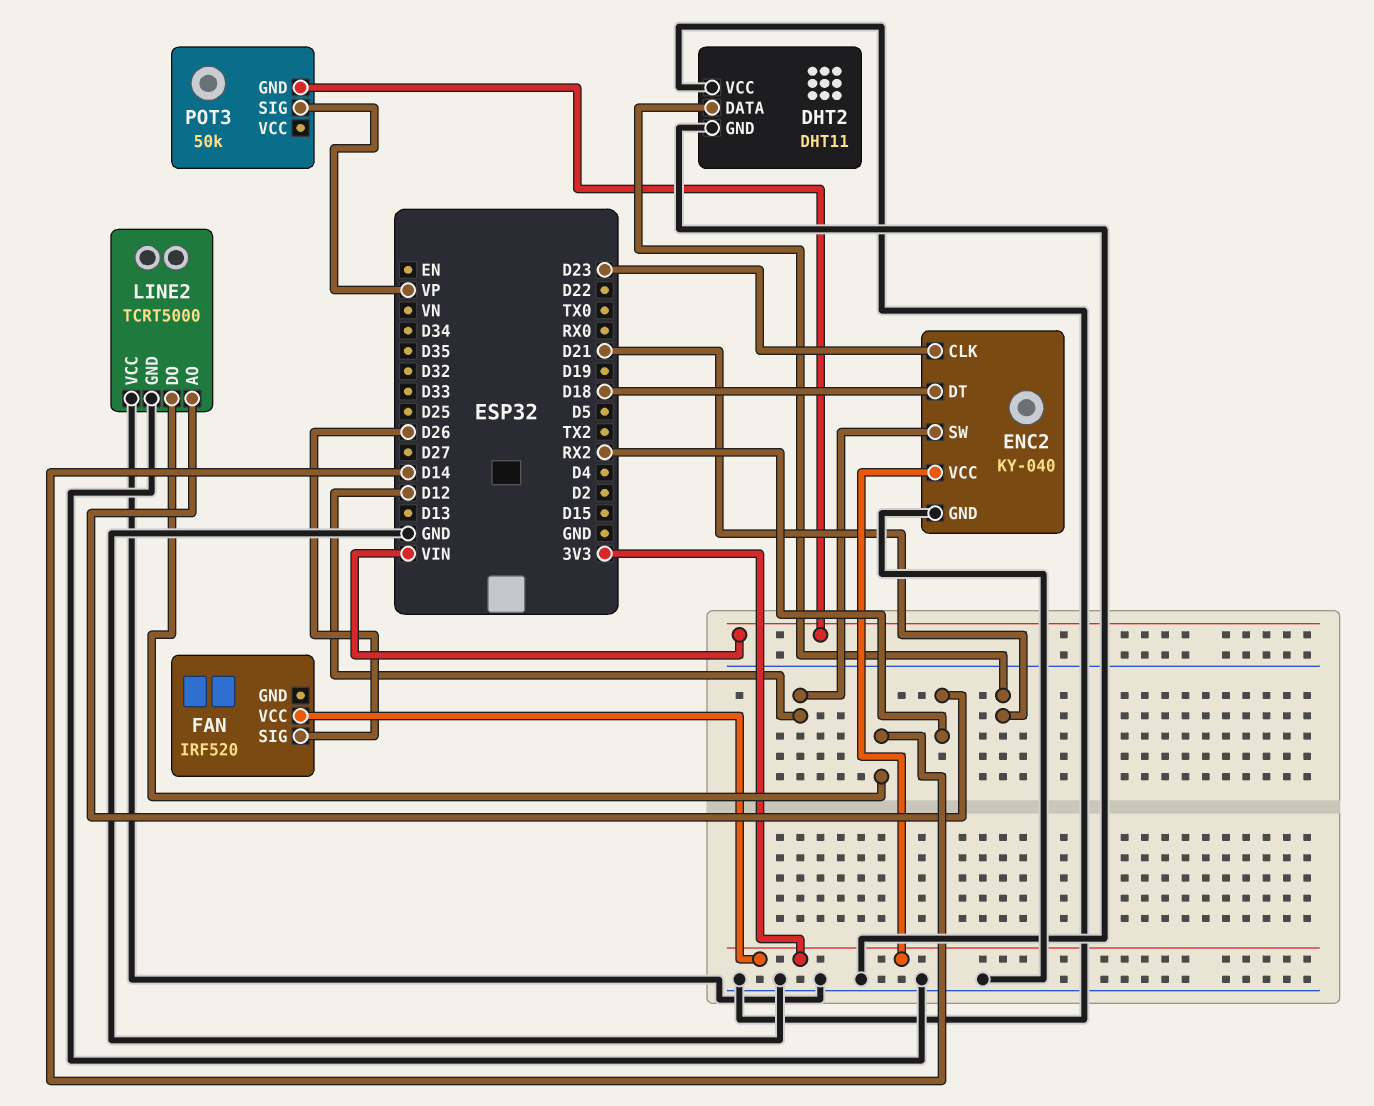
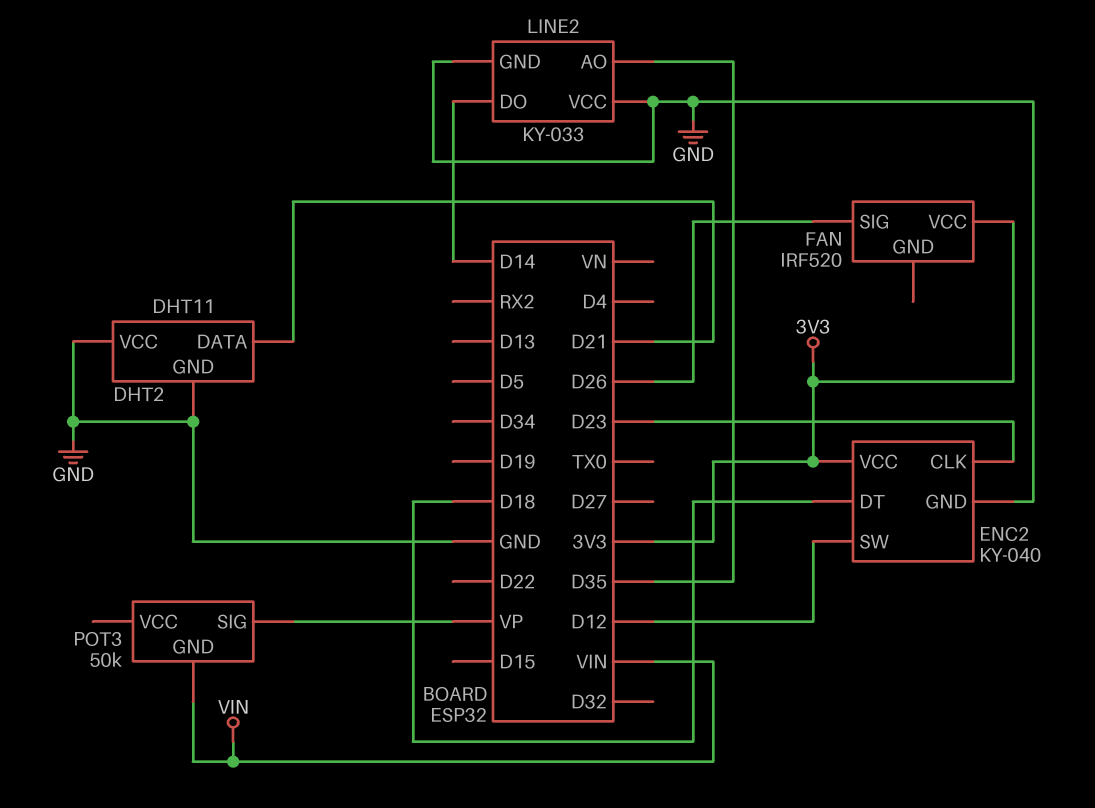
LINE2: TCRT5000 -> KY-033
LINE2 pin AO: RX2 -> D35

